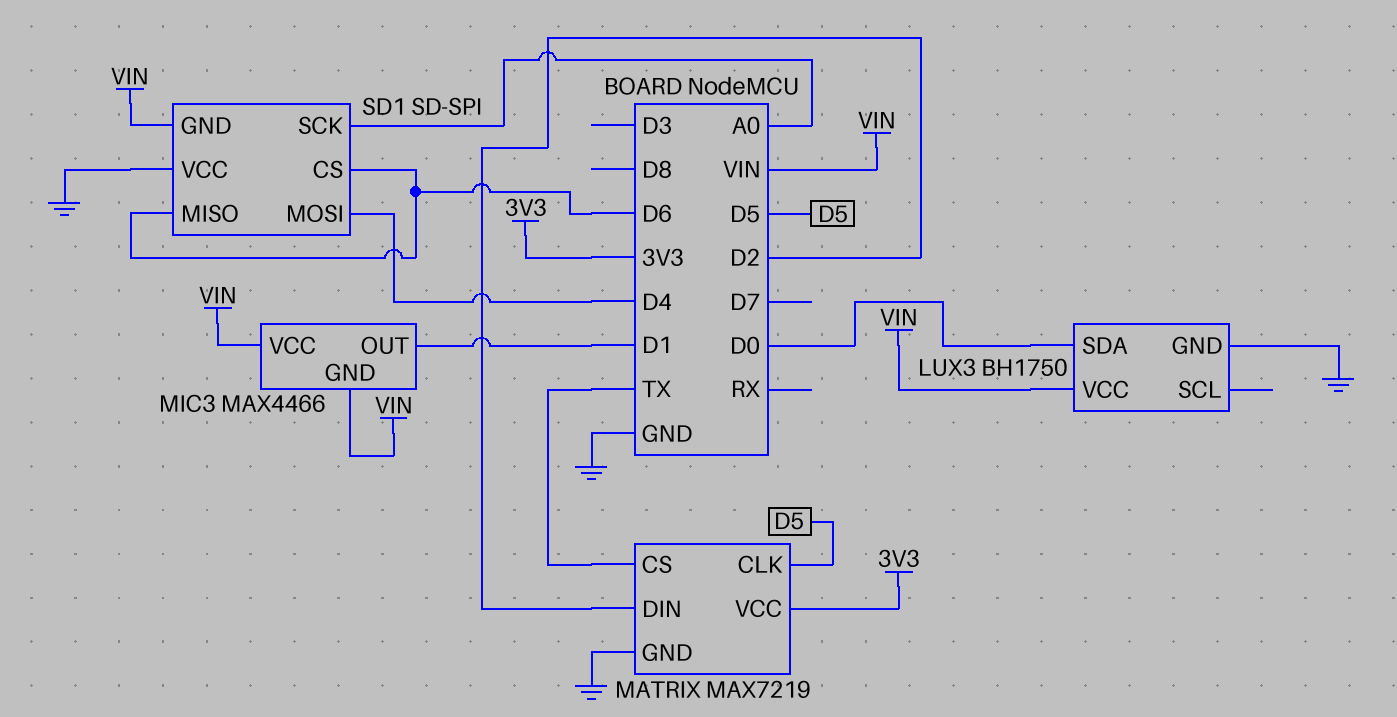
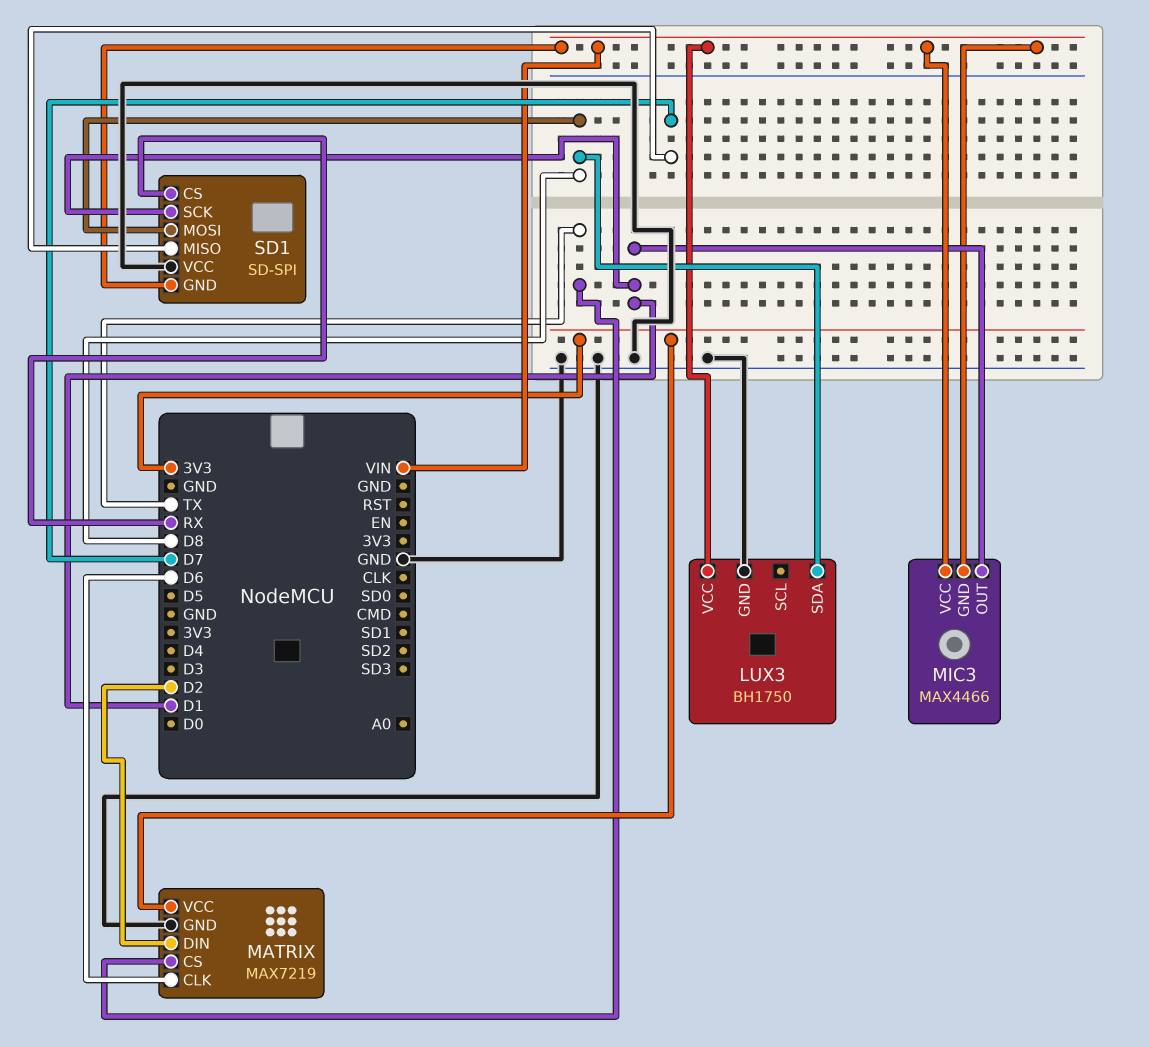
LUX3 pin SDA: D0 -> D8
MATRIX pin CLK: D5 -> D6
SD1 pin CS: D6 -> RX
SD1 pin MISO: D6 -> D7
SD1 pin MOSI: D4 -> D8
SD1 pin SCK: A0 -> D1

